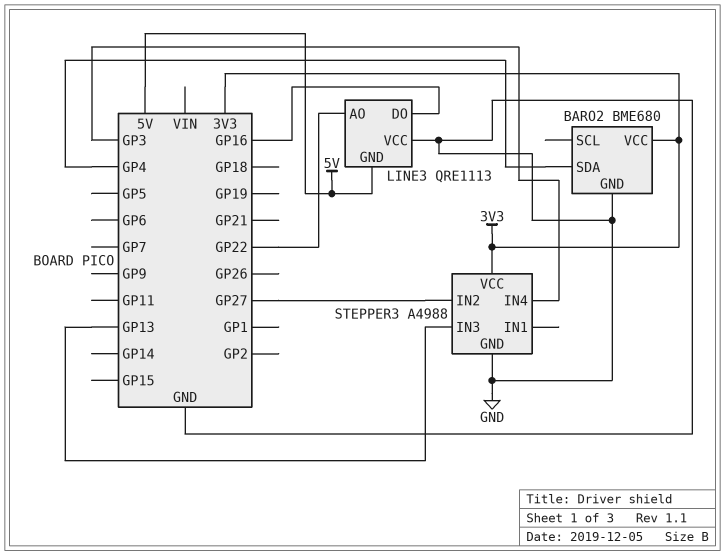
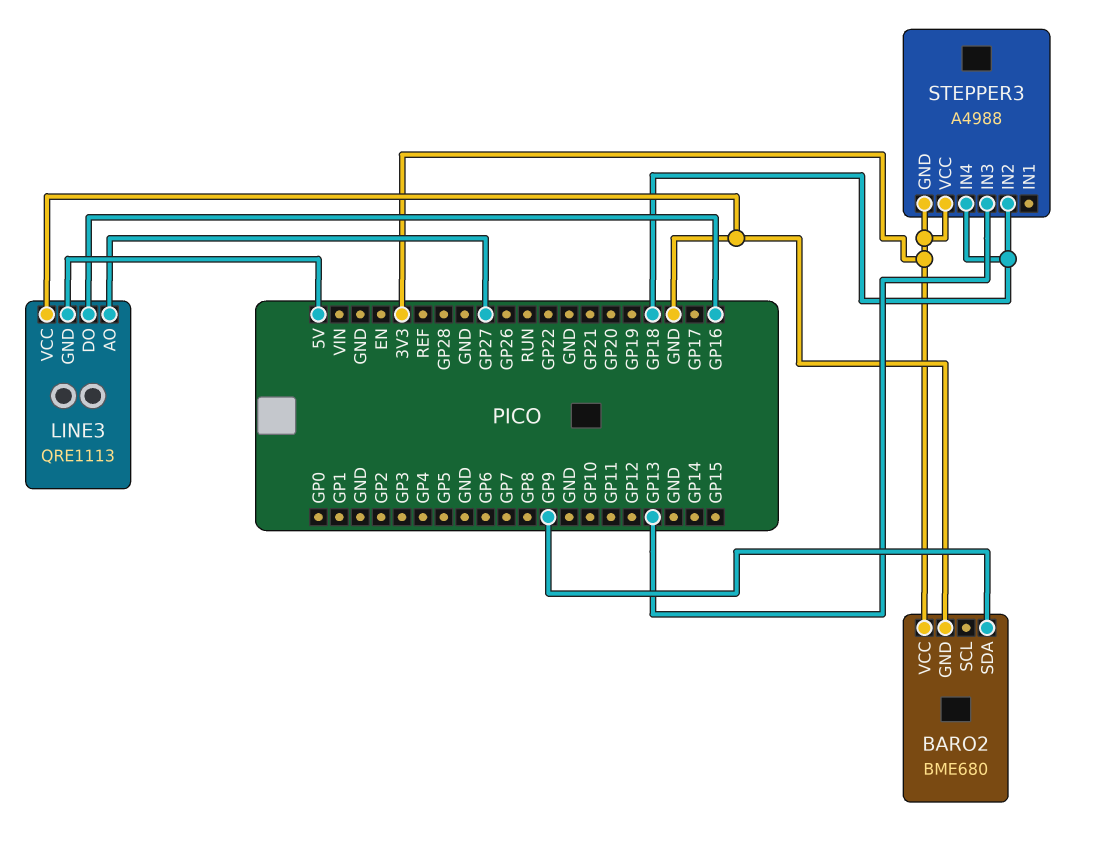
BARO2 pin SDA: GP4 -> GP9
LINE3 pin AO: GP22 -> GP27
STEPPER3 pin GND: GND -> 3V3
STEPPER3 pin IN2: GP27 -> GP18
STEPPER3 pin IN4: GP3 -> GP18

